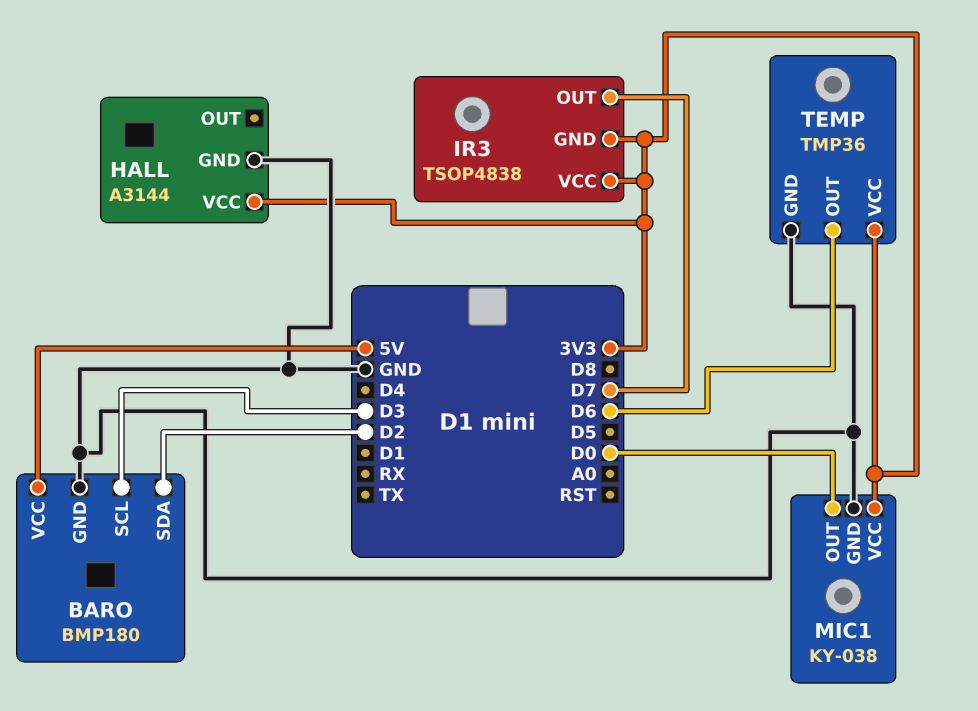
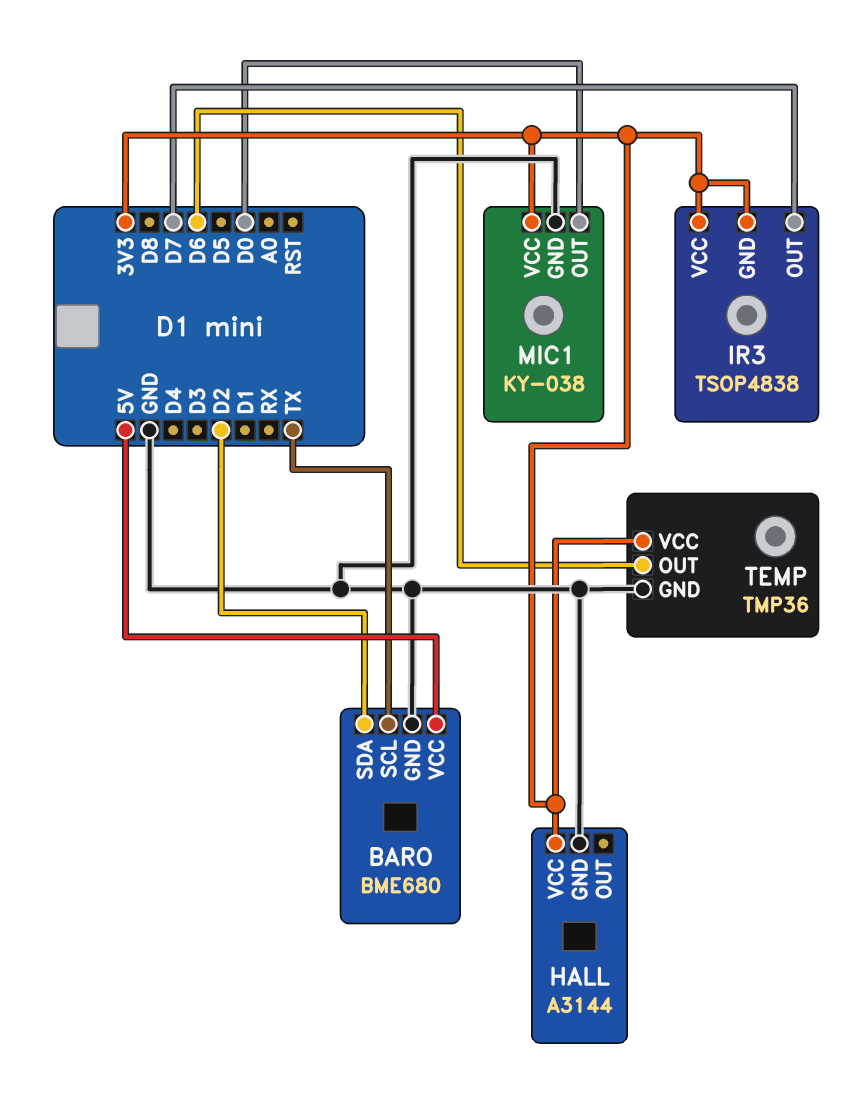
BARO: BMP180 -> BME680
BARO pin SCL: D3 -> TX

